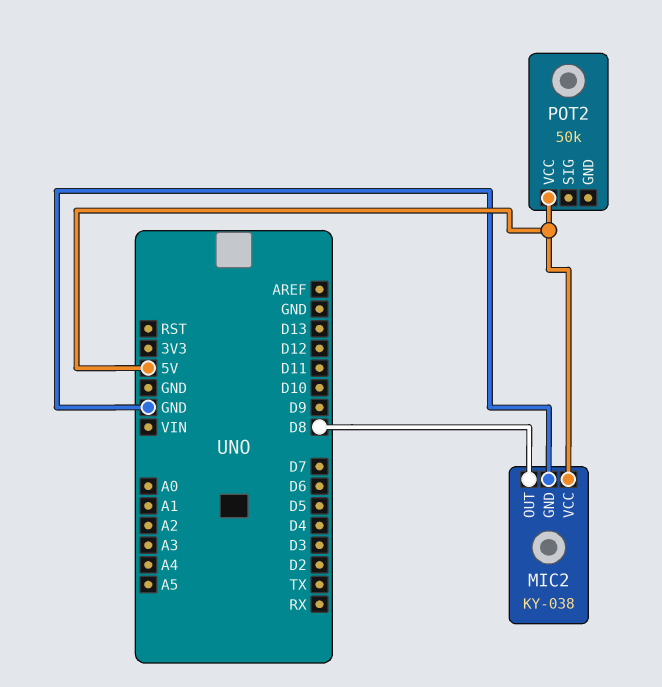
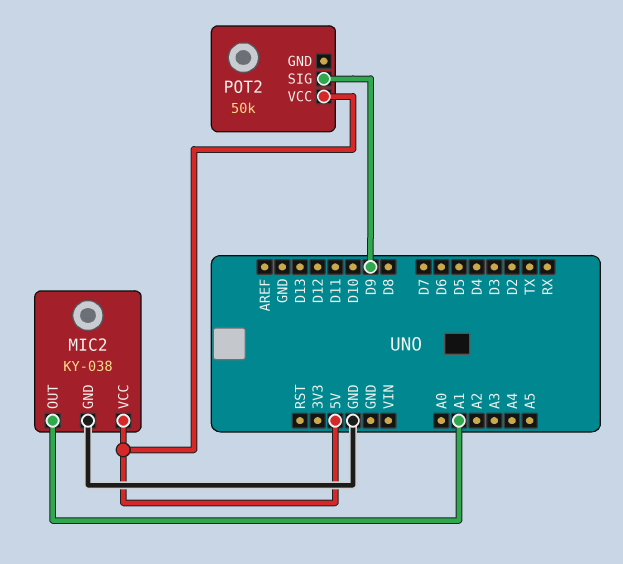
MIC2 pin OUT: D8 -> A1
POT2 pin SIG: none -> D9

